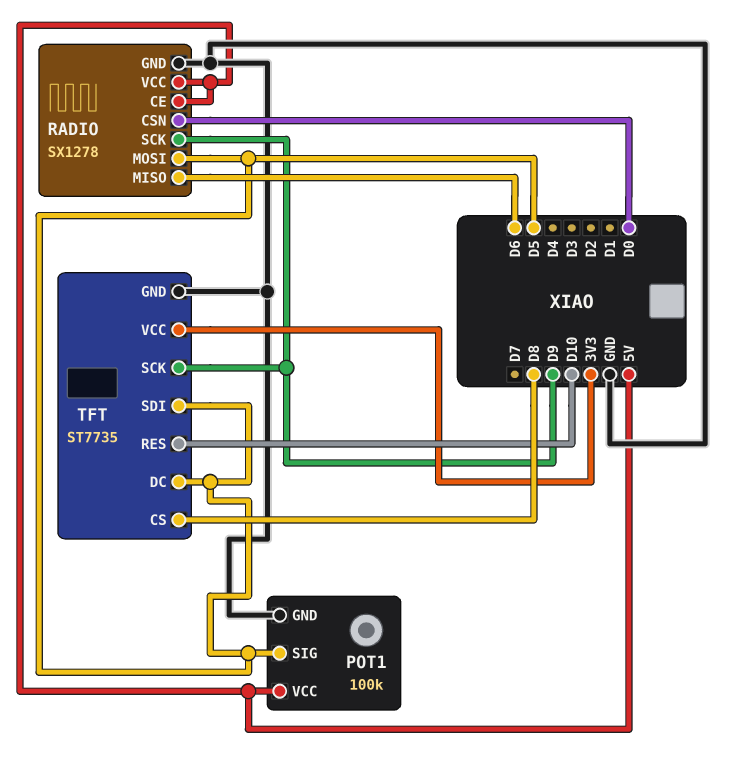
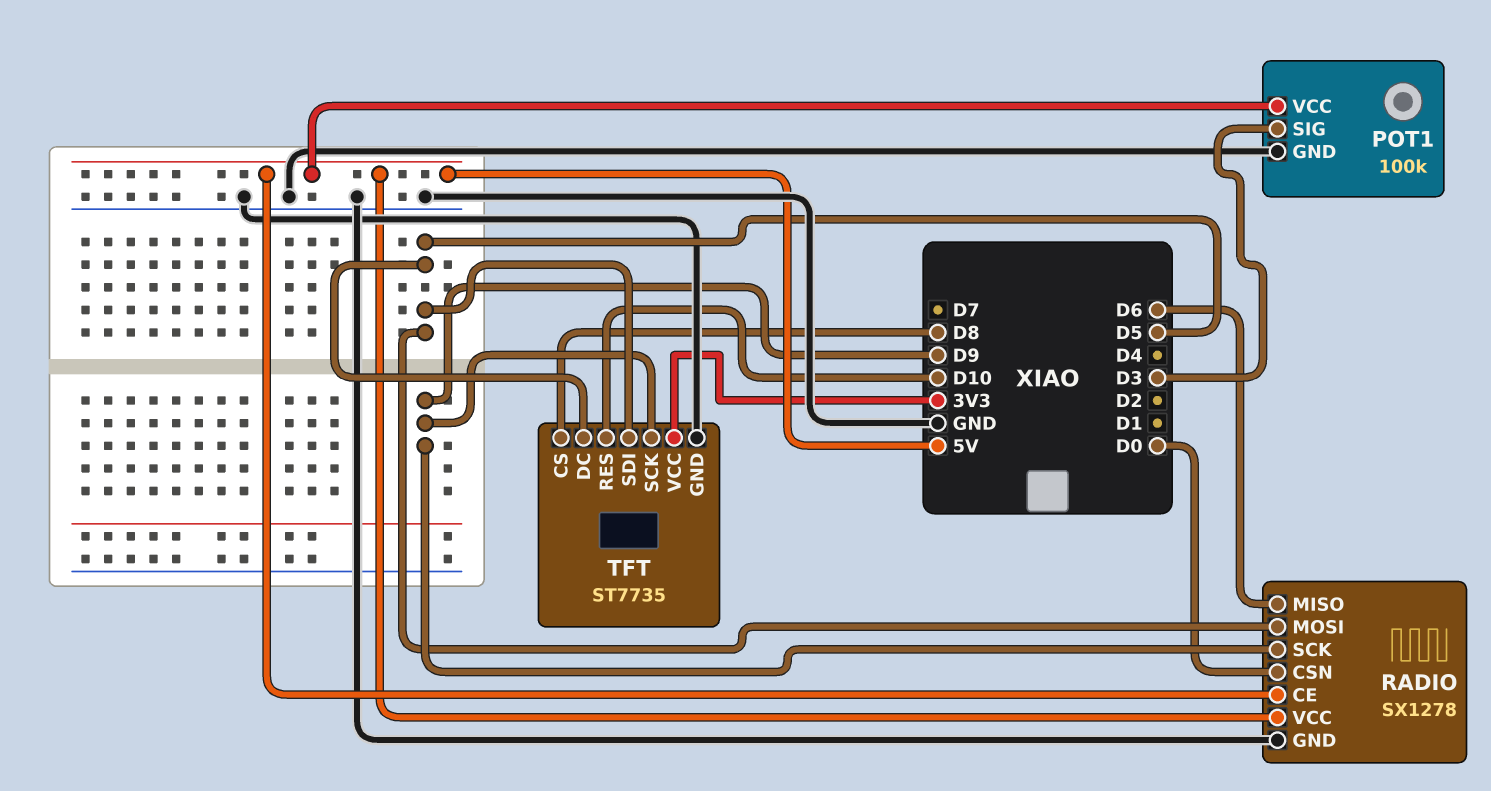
POT1 pin SIG: D5 -> D3

